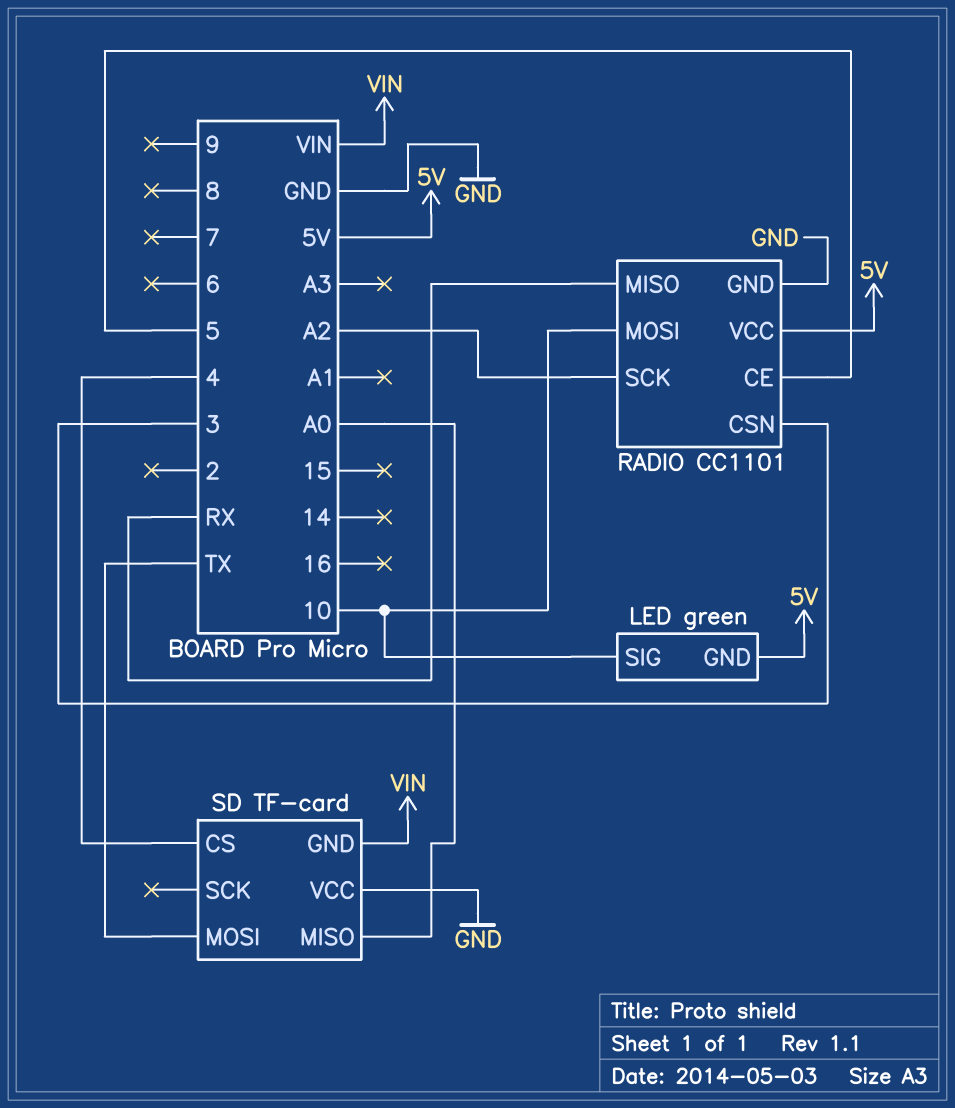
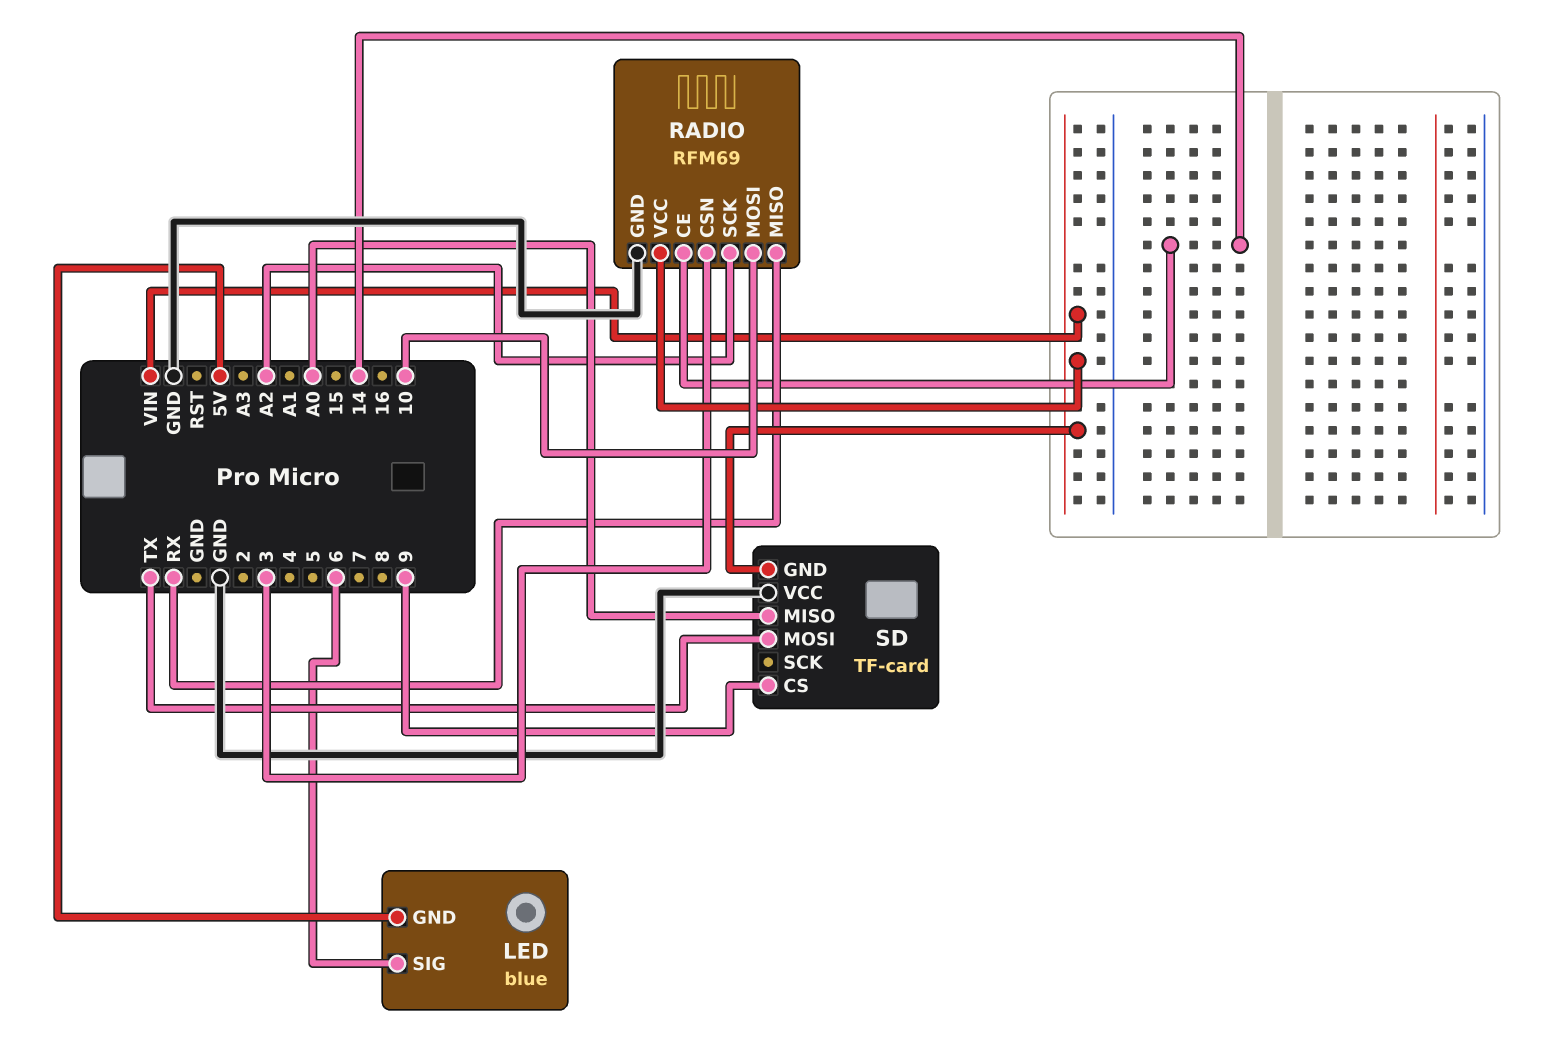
LED: green -> blue
LED pin SIG: 10 -> 6
RADIO: CC1101 -> RFM69
RADIO pin CE: 5 -> 14
RADIO pin VCC: 5V -> VIN
SD pin CS: 4 -> 9

